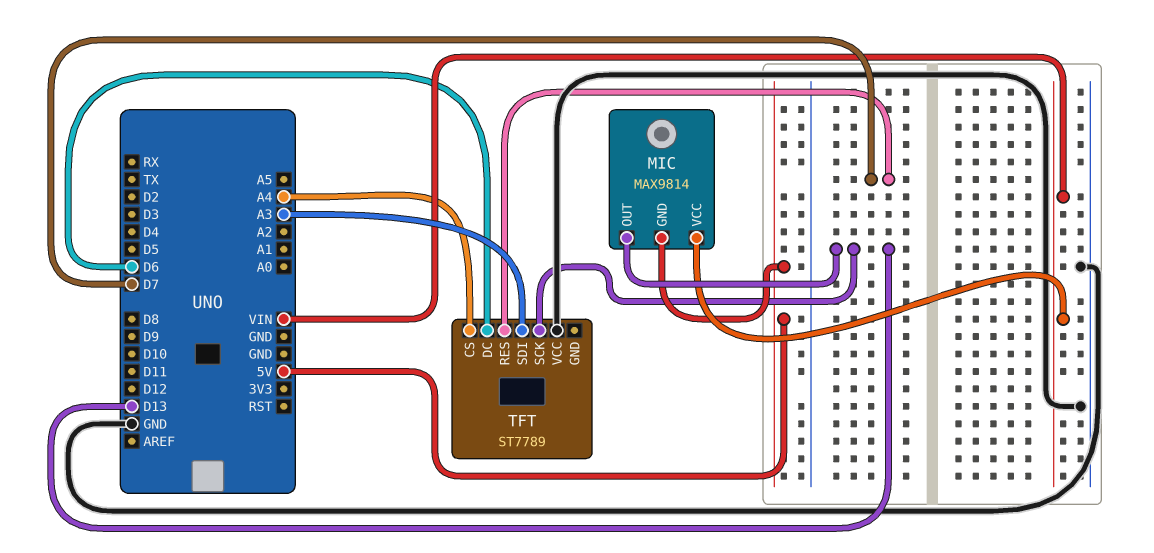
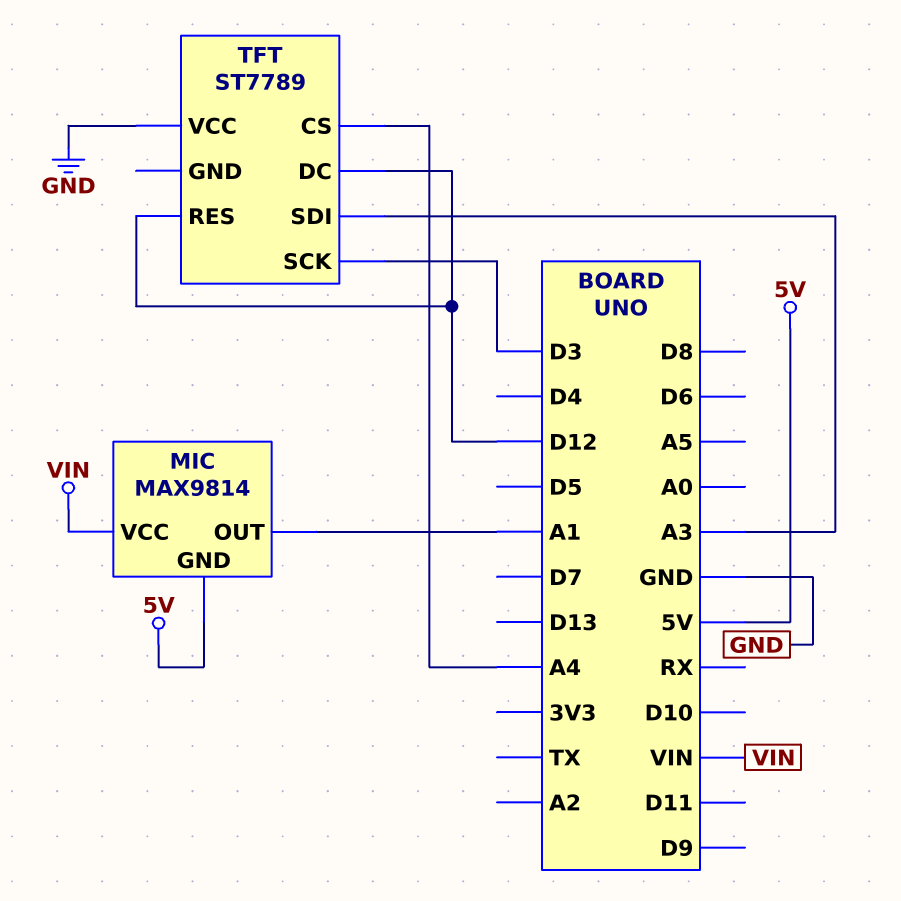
MIC pin OUT: D13 -> A1
TFT pin DC: D6 -> D12
TFT pin RES: D7 -> D12
TFT pin SCK: D13 -> D3

